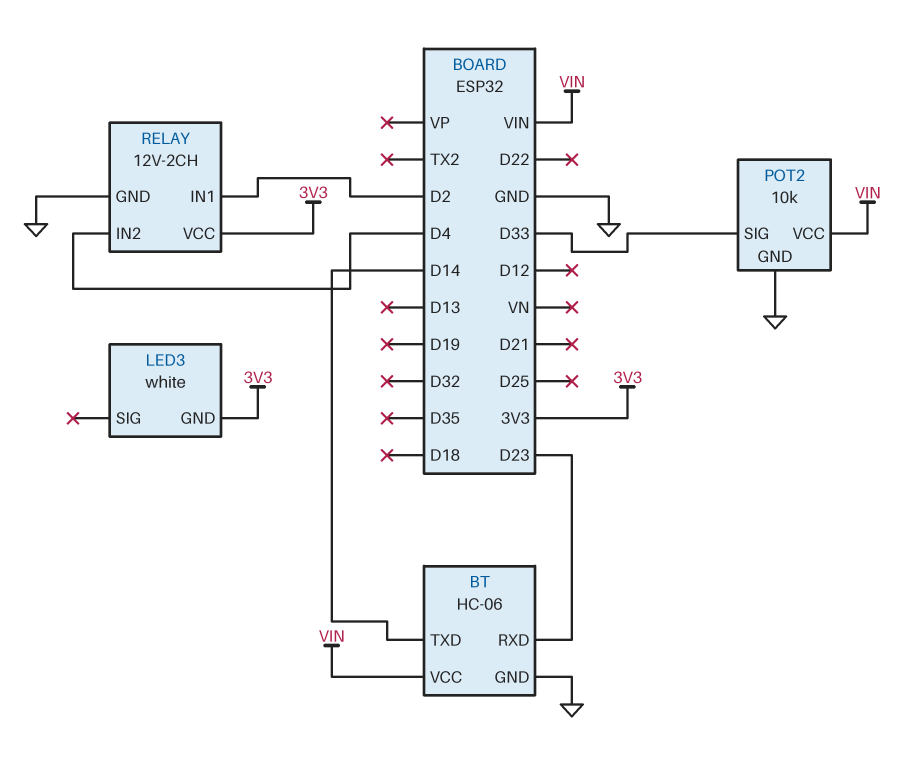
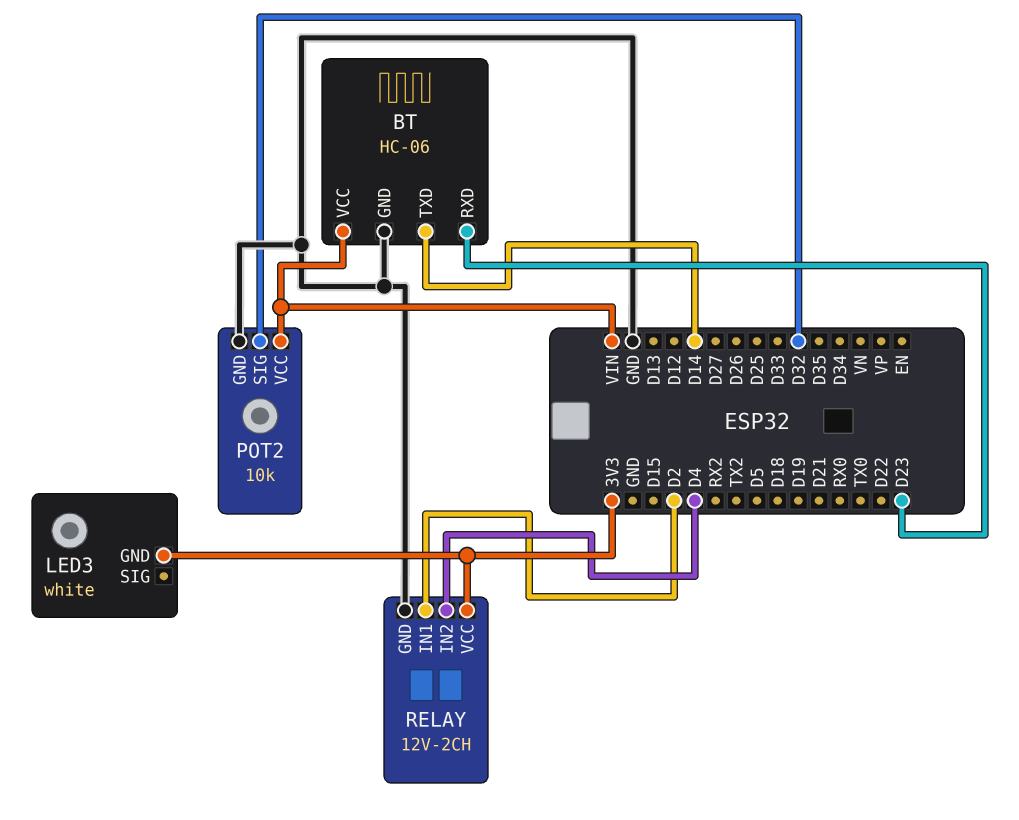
POT2 pin SIG: D33 -> D32

